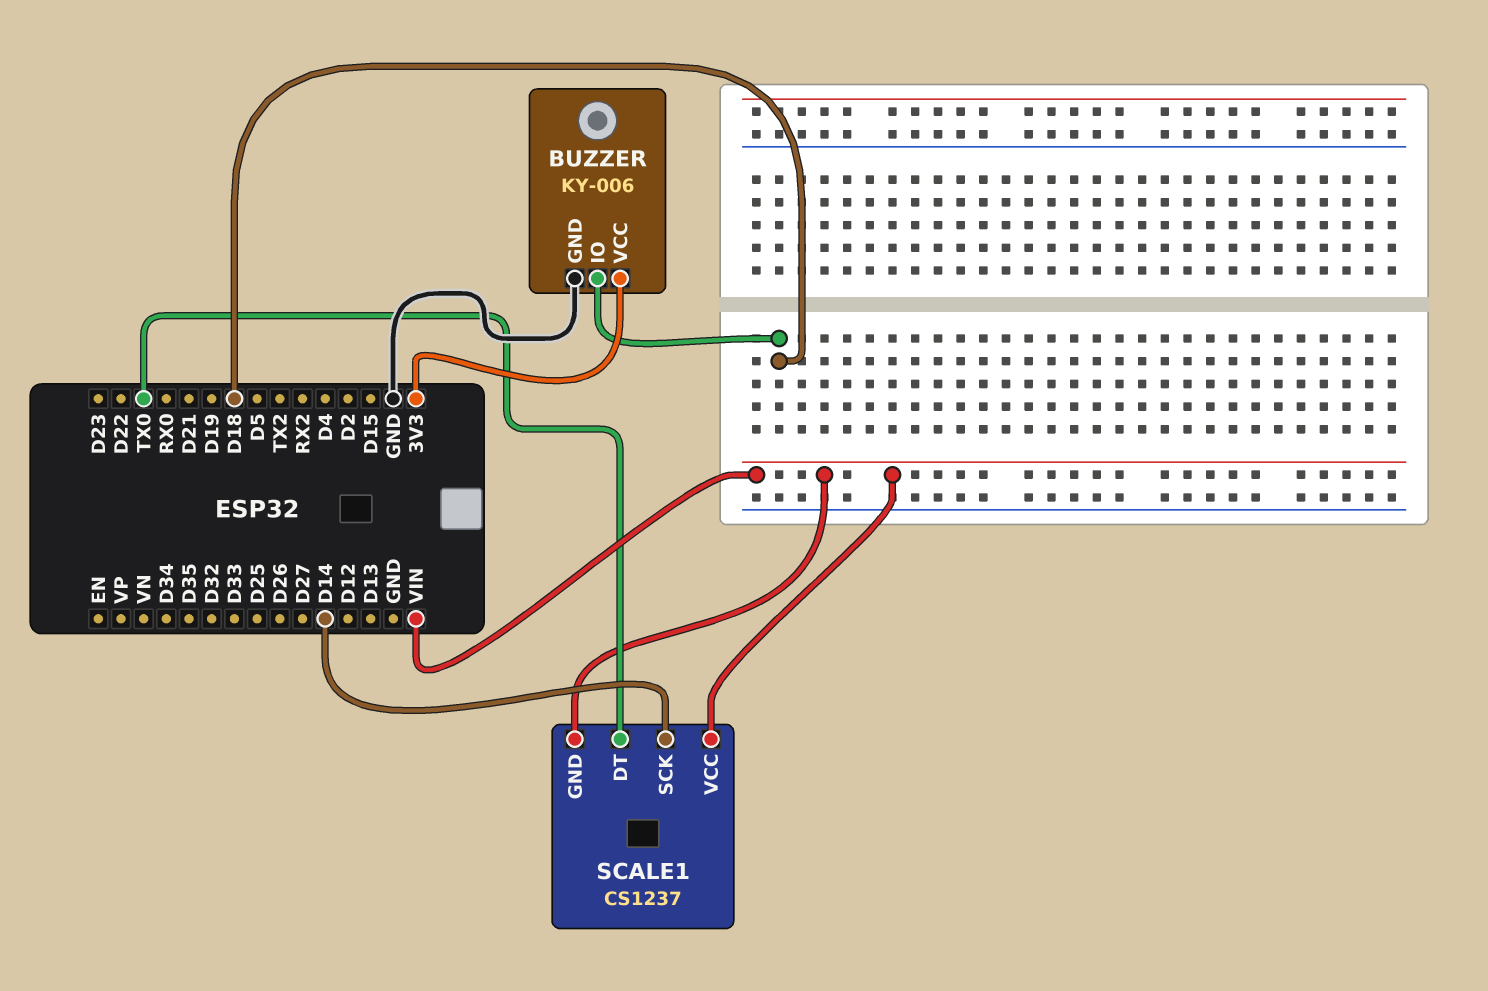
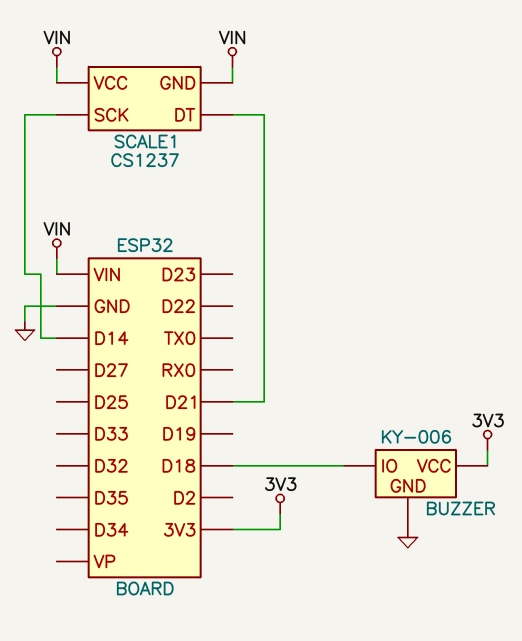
SCALE1 pin DT: TX0 -> D21

